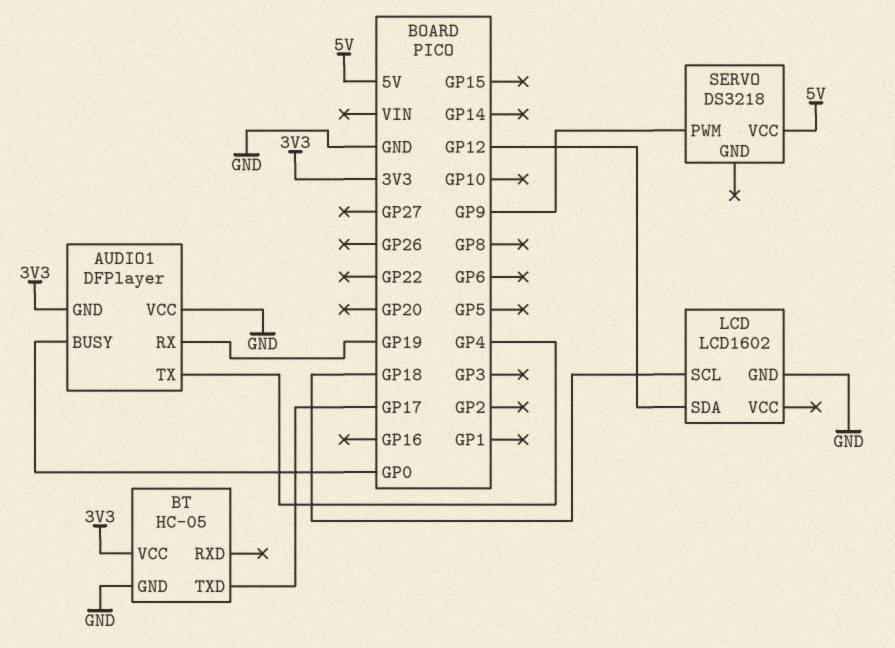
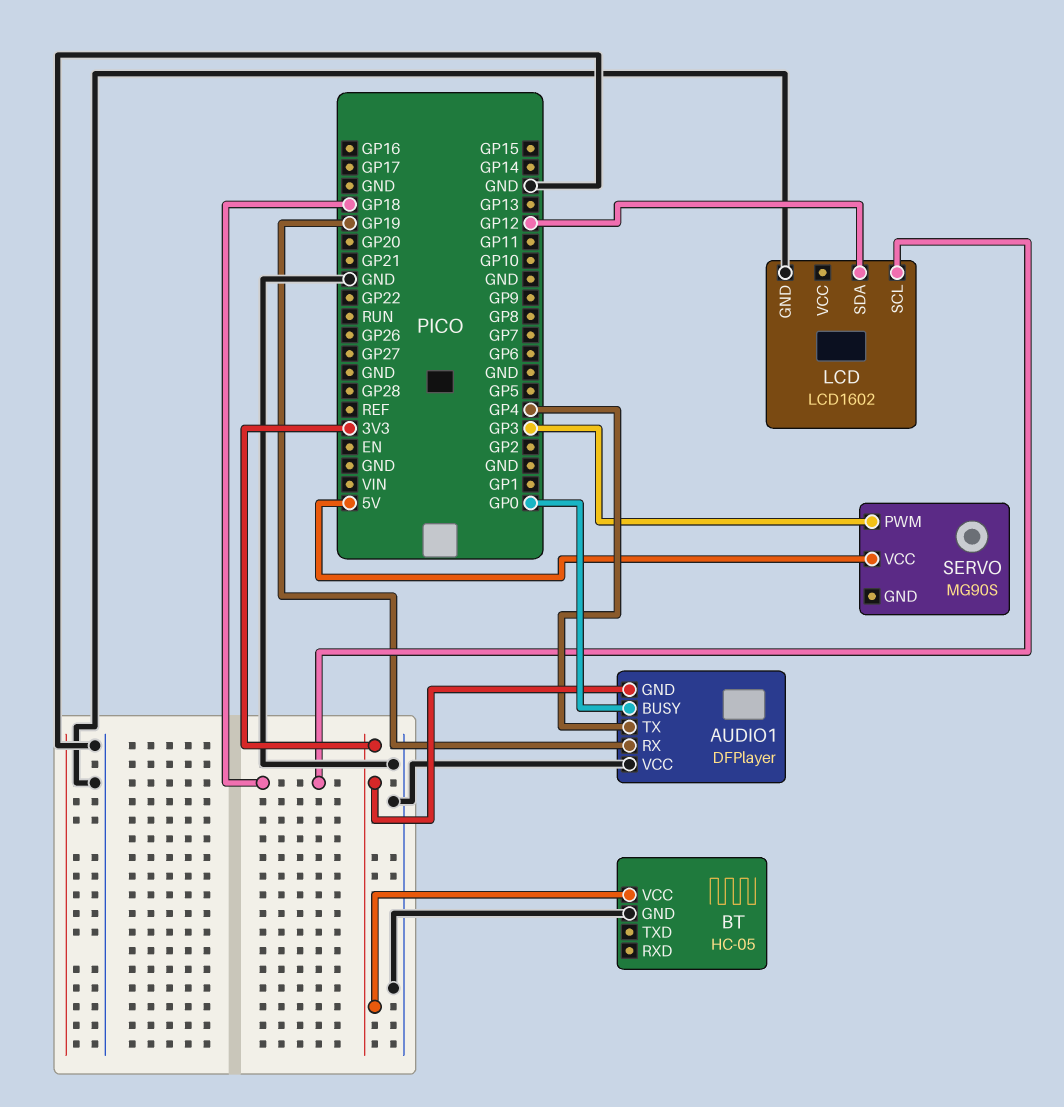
BT pin TXD: GP17 -> none
SERVO: DS3218 -> MG90S
SERVO pin PWM: GP9 -> GP3

